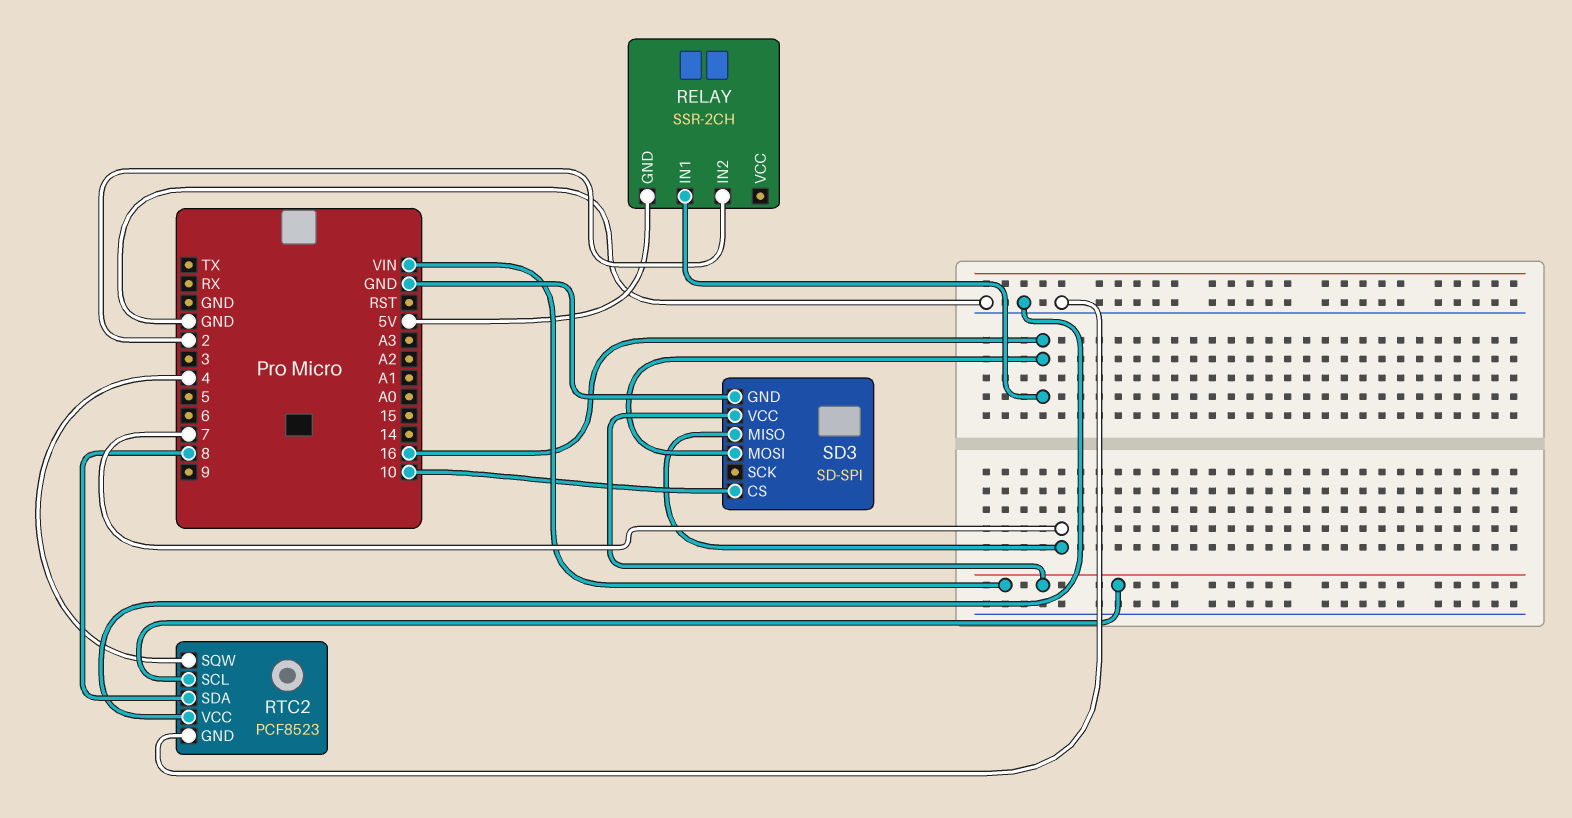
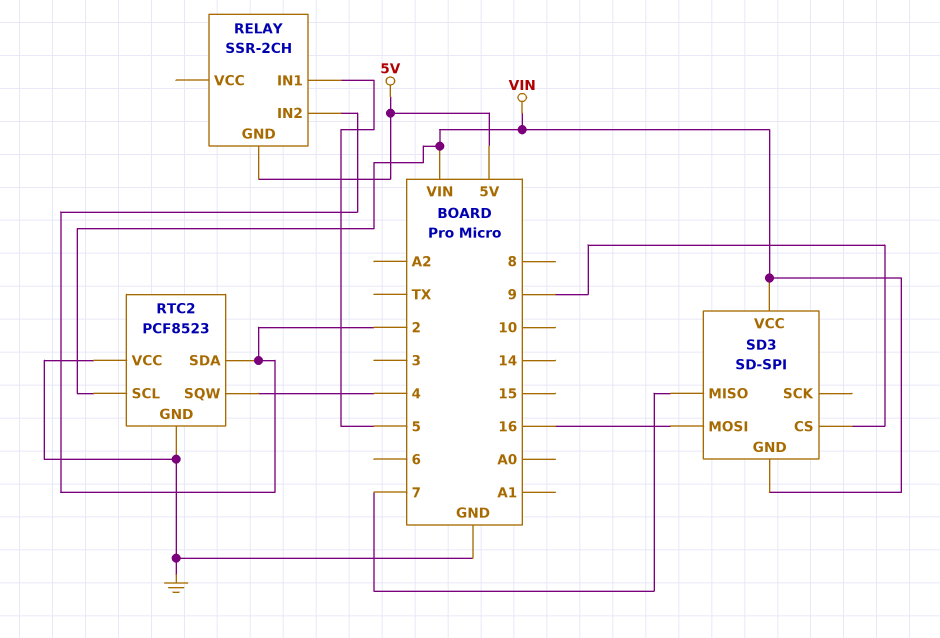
RELAY pin IN1: 16 -> 5
RTC2 pin SDA: 8 -> 2
SD3 pin CS: 10 -> 9
SD3 pin GND: GND -> VIN

